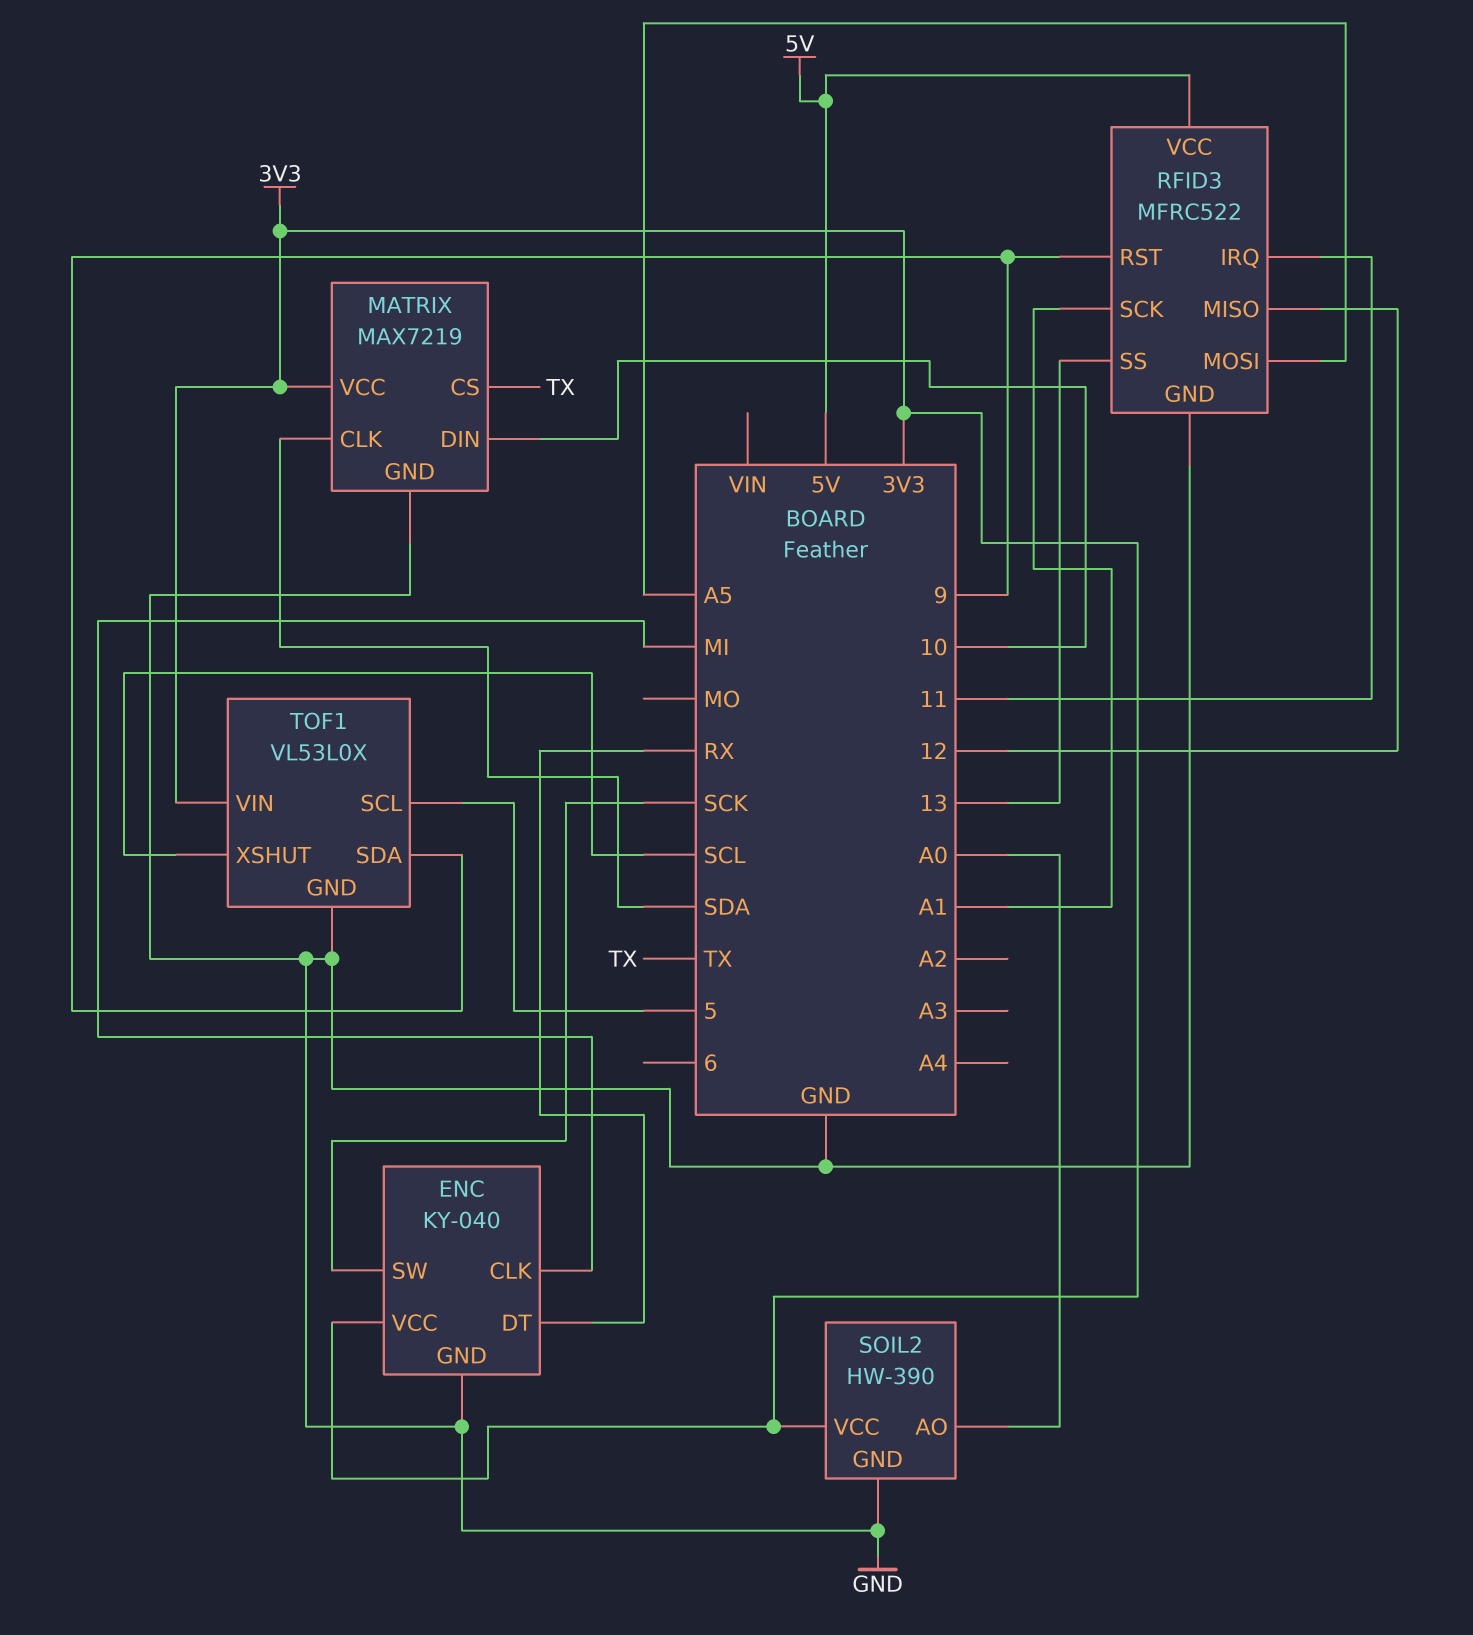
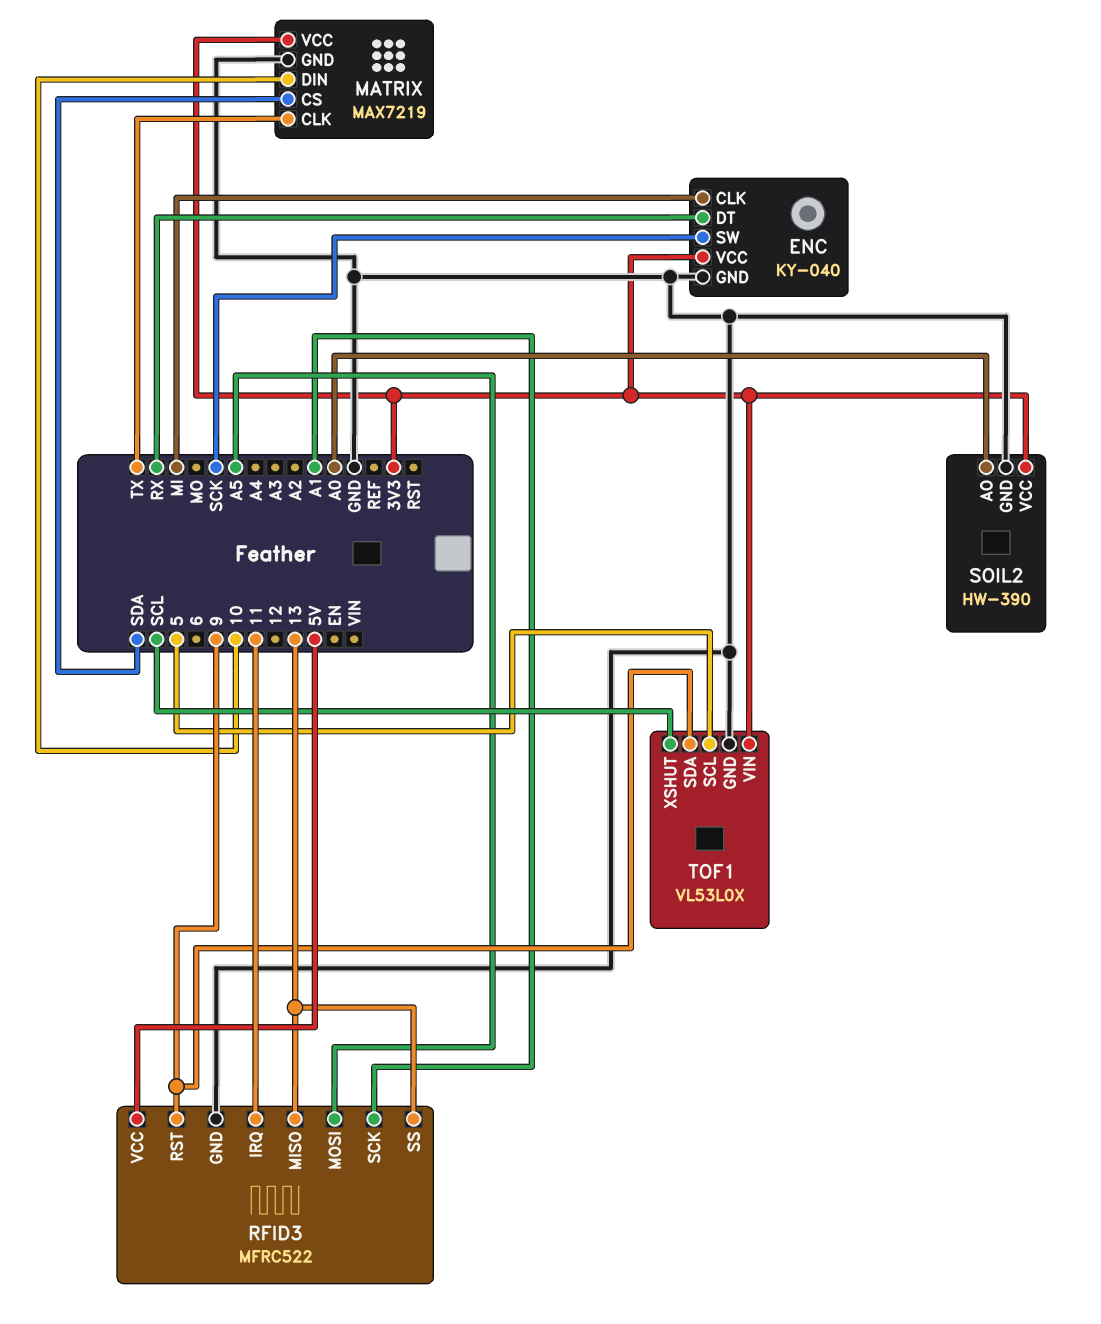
MATRIX pin CLK: SDA -> TX
MATRIX pin CS: TX -> SDA
RFID3 pin MISO: 12 -> 13

